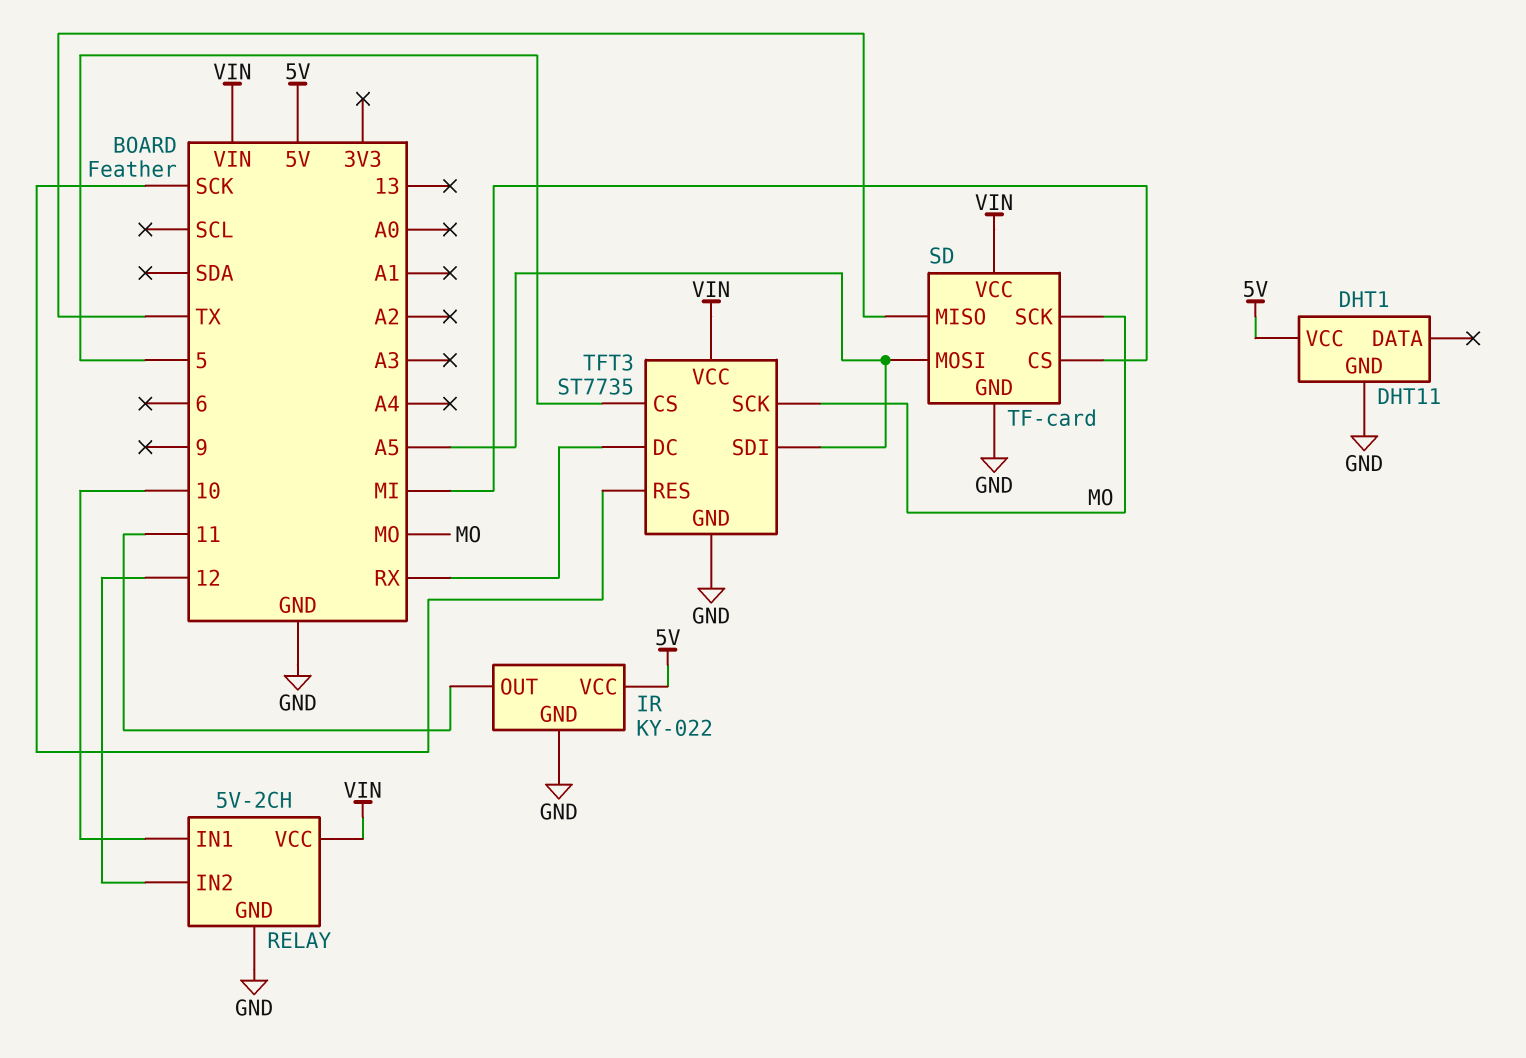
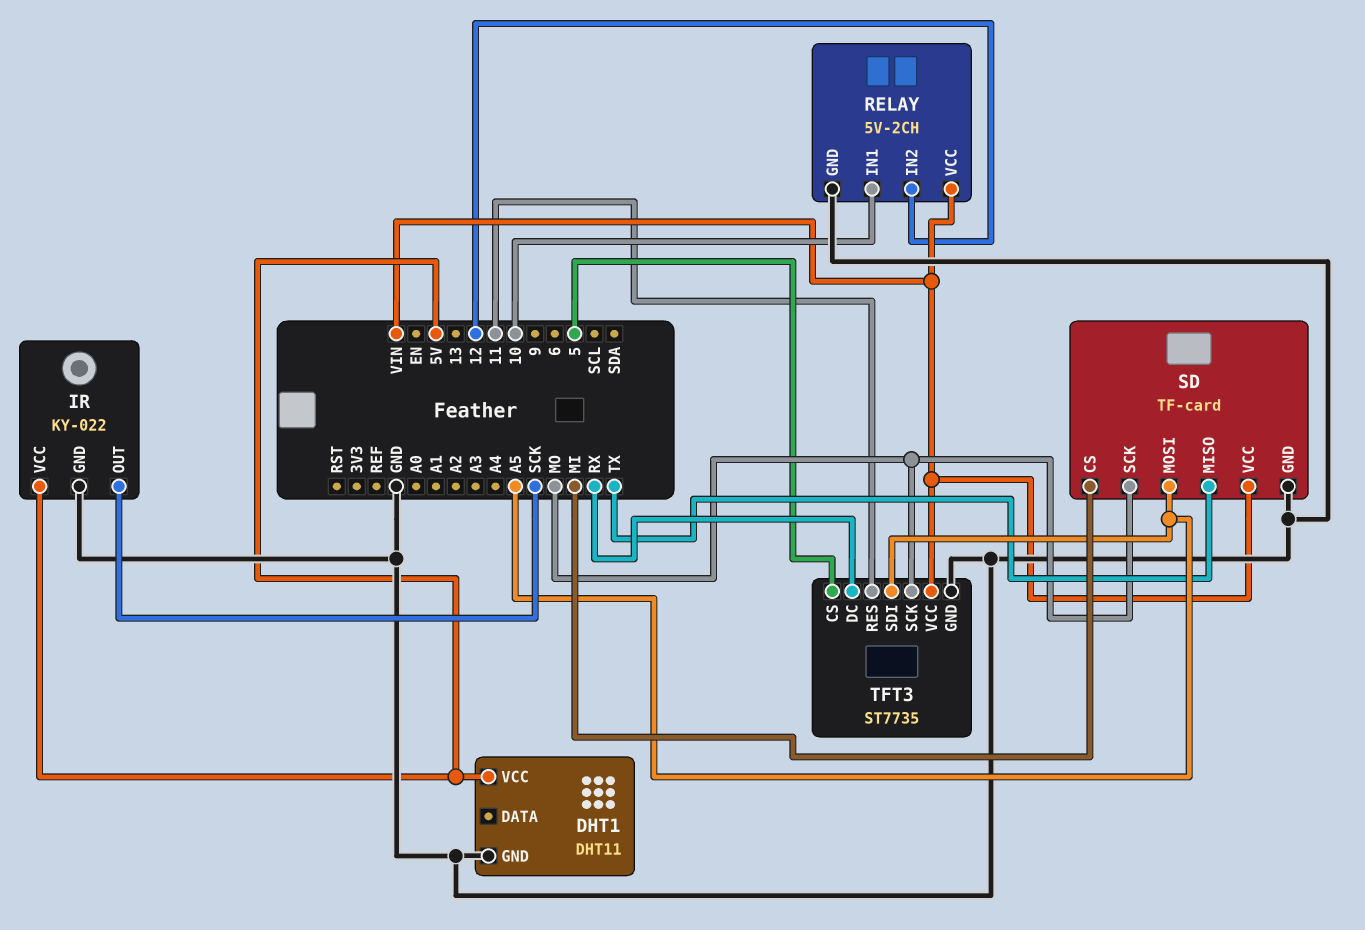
IR pin OUT: 11 -> SCK
TFT3 pin RES: SCK -> 11

